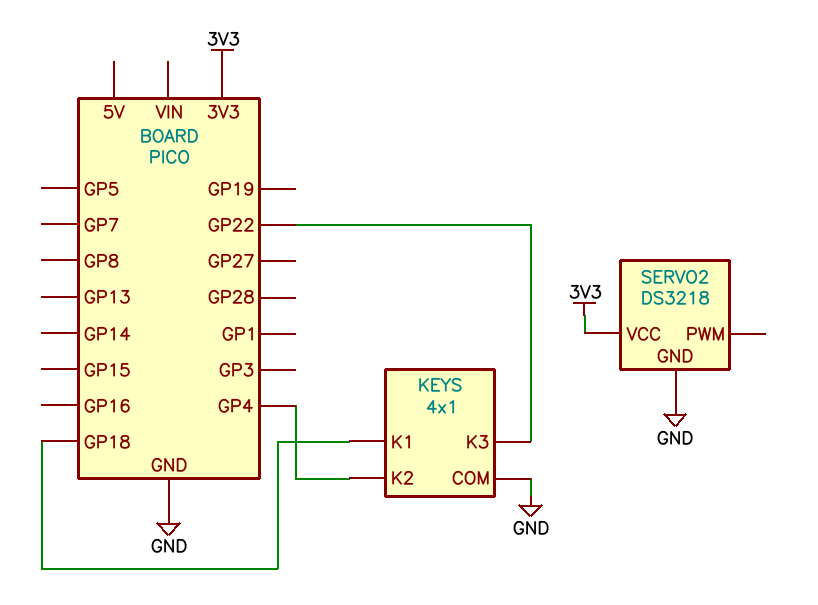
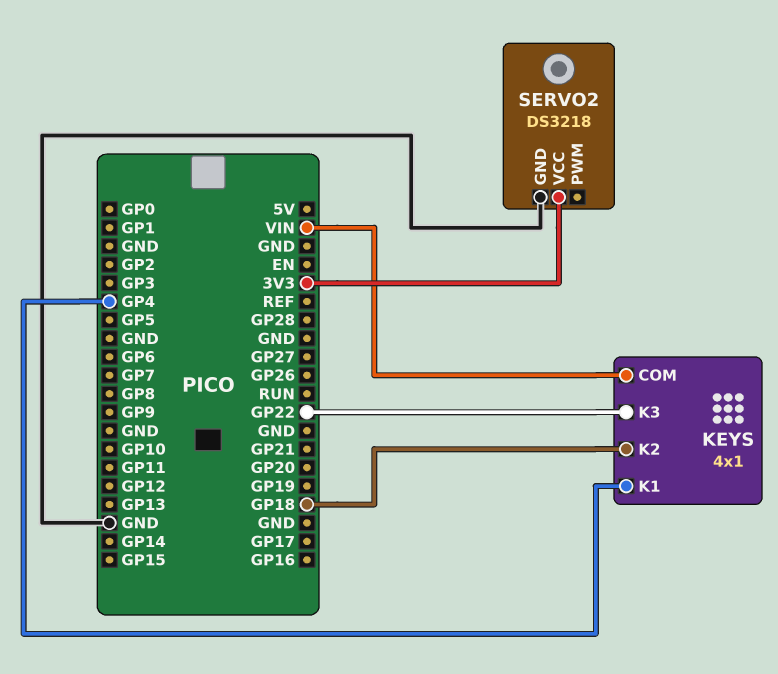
KEYS pin COM: GND -> VIN
KEYS pin K1: GP18 -> GP4
KEYS pin K2: GP4 -> GP18

